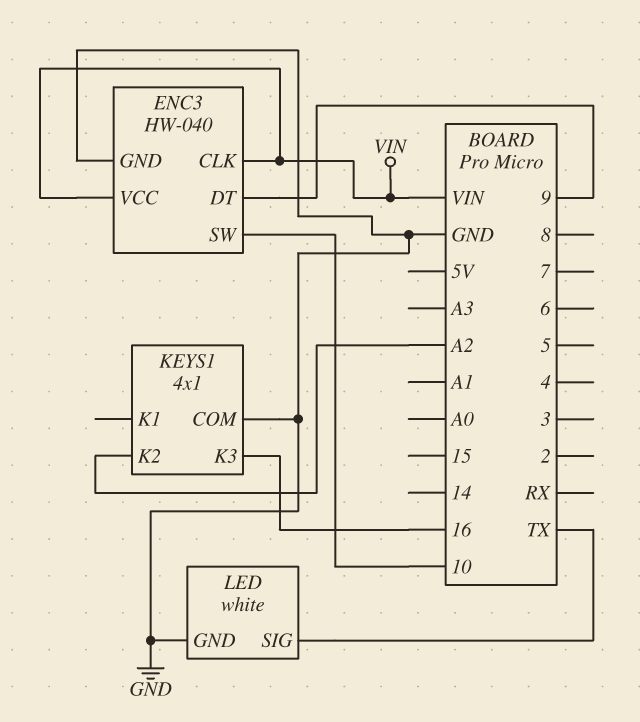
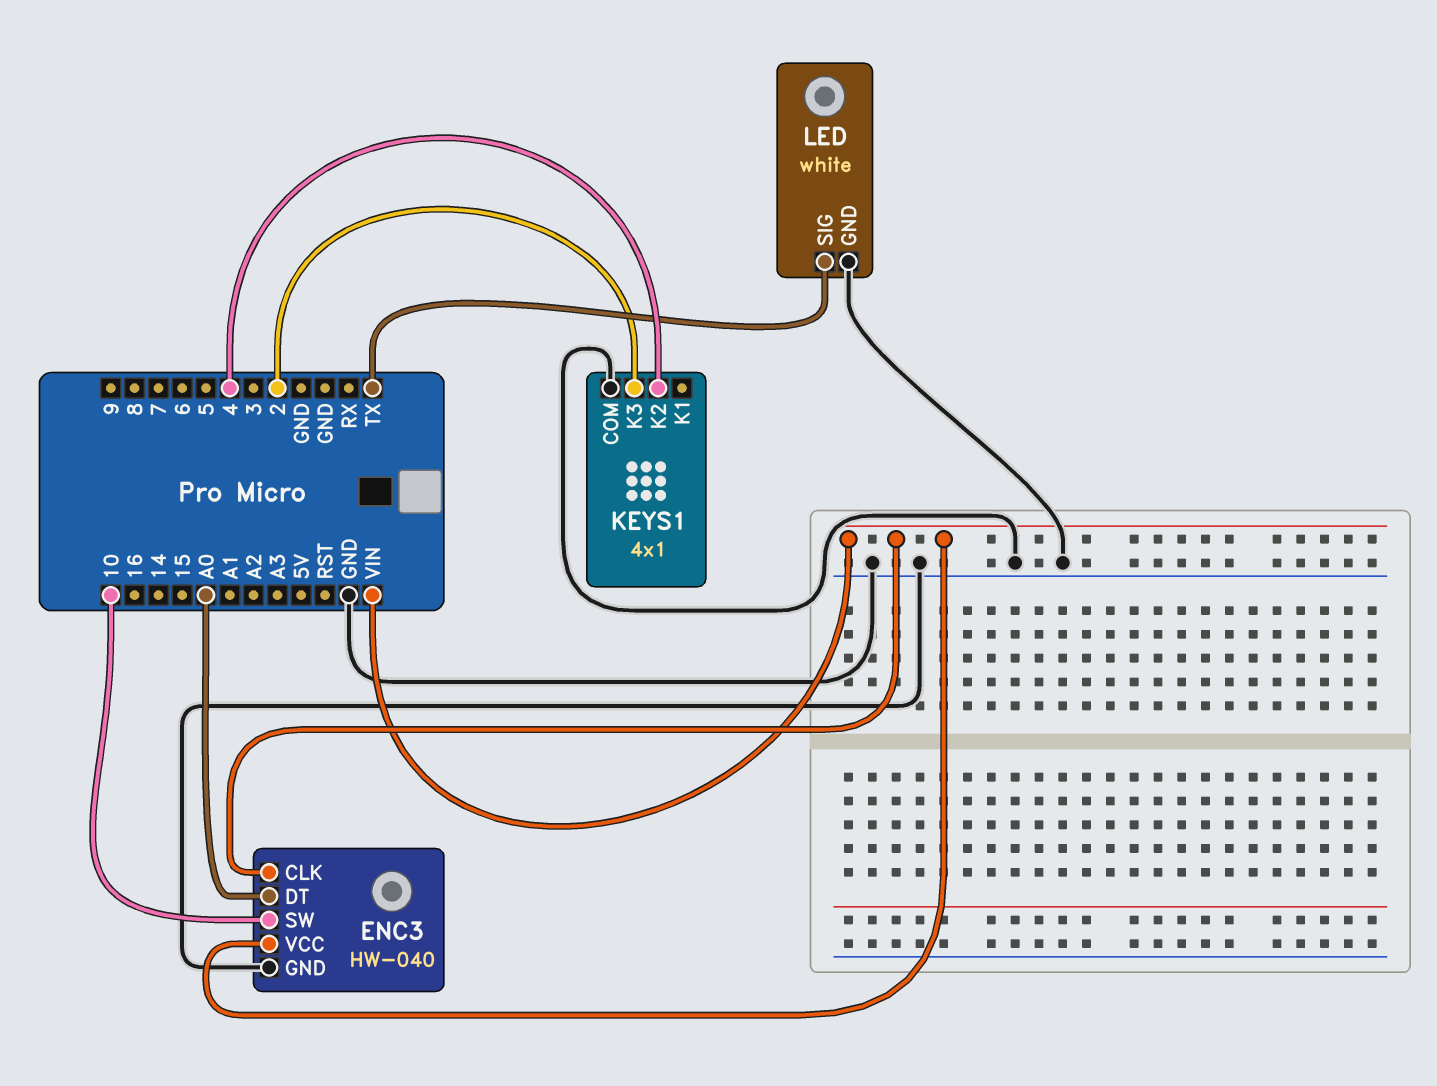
ENC3 pin DT: 9 -> A0
KEYS1 pin K2: A2 -> 4
KEYS1 pin K3: 16 -> 2

